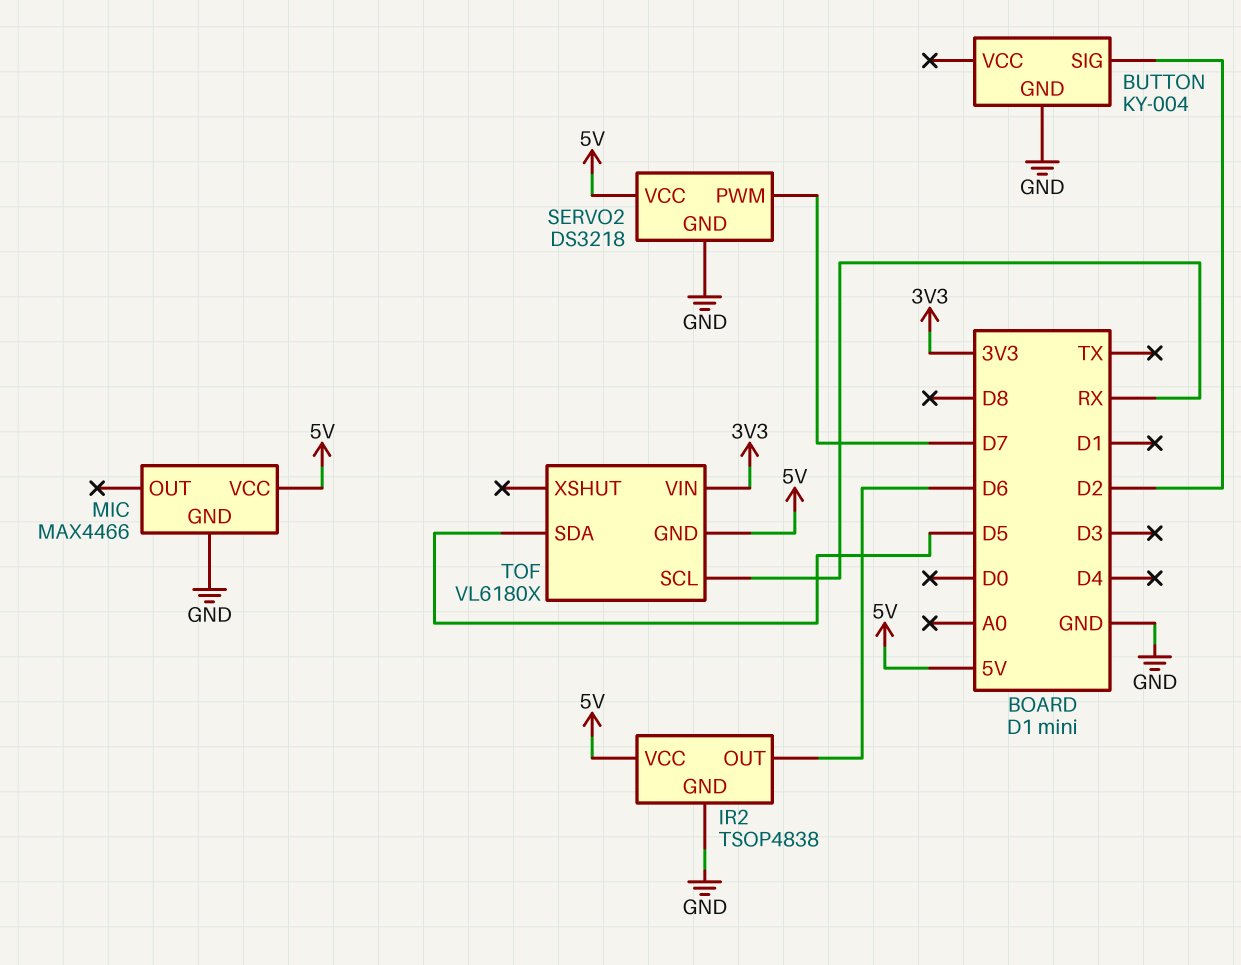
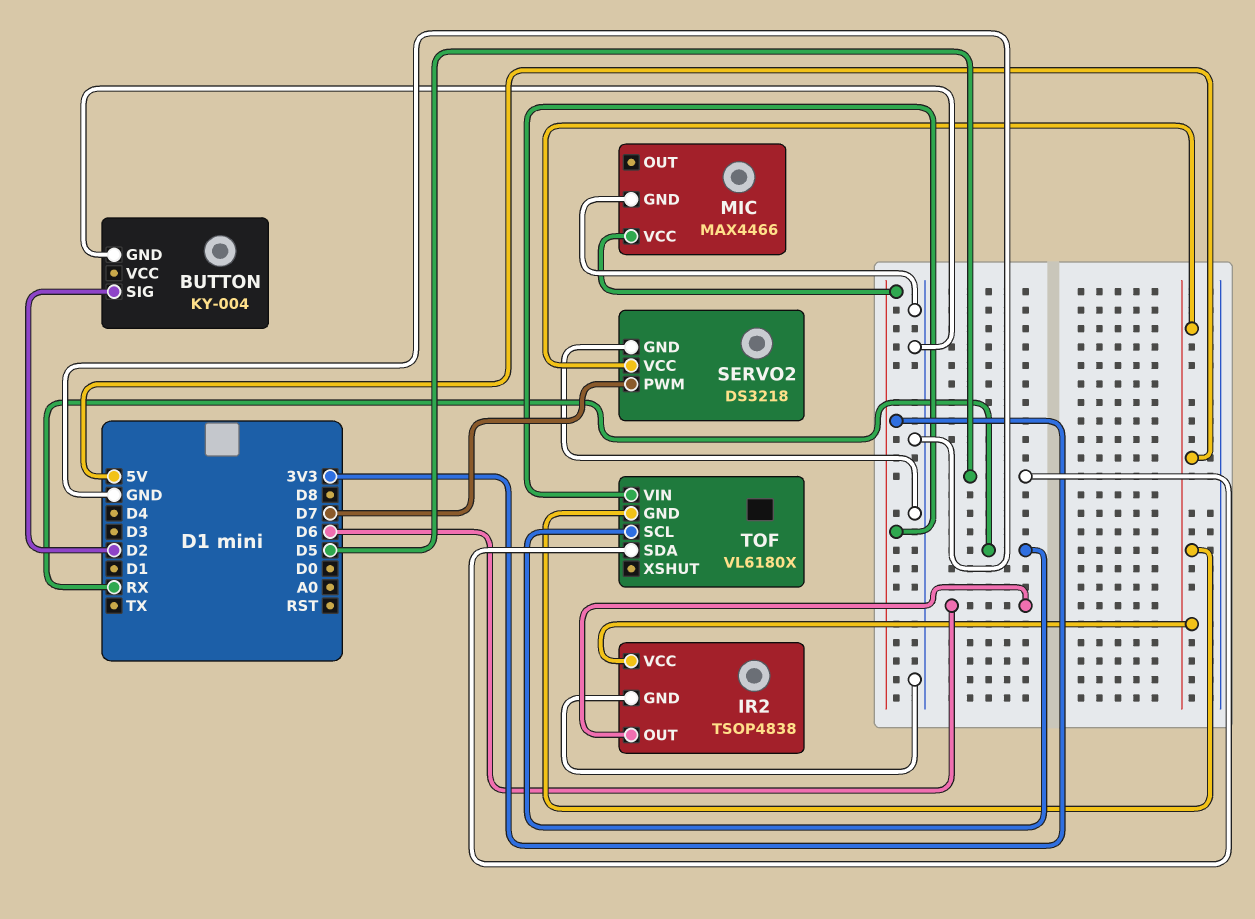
MIC pin VCC: 5V -> 3V3

